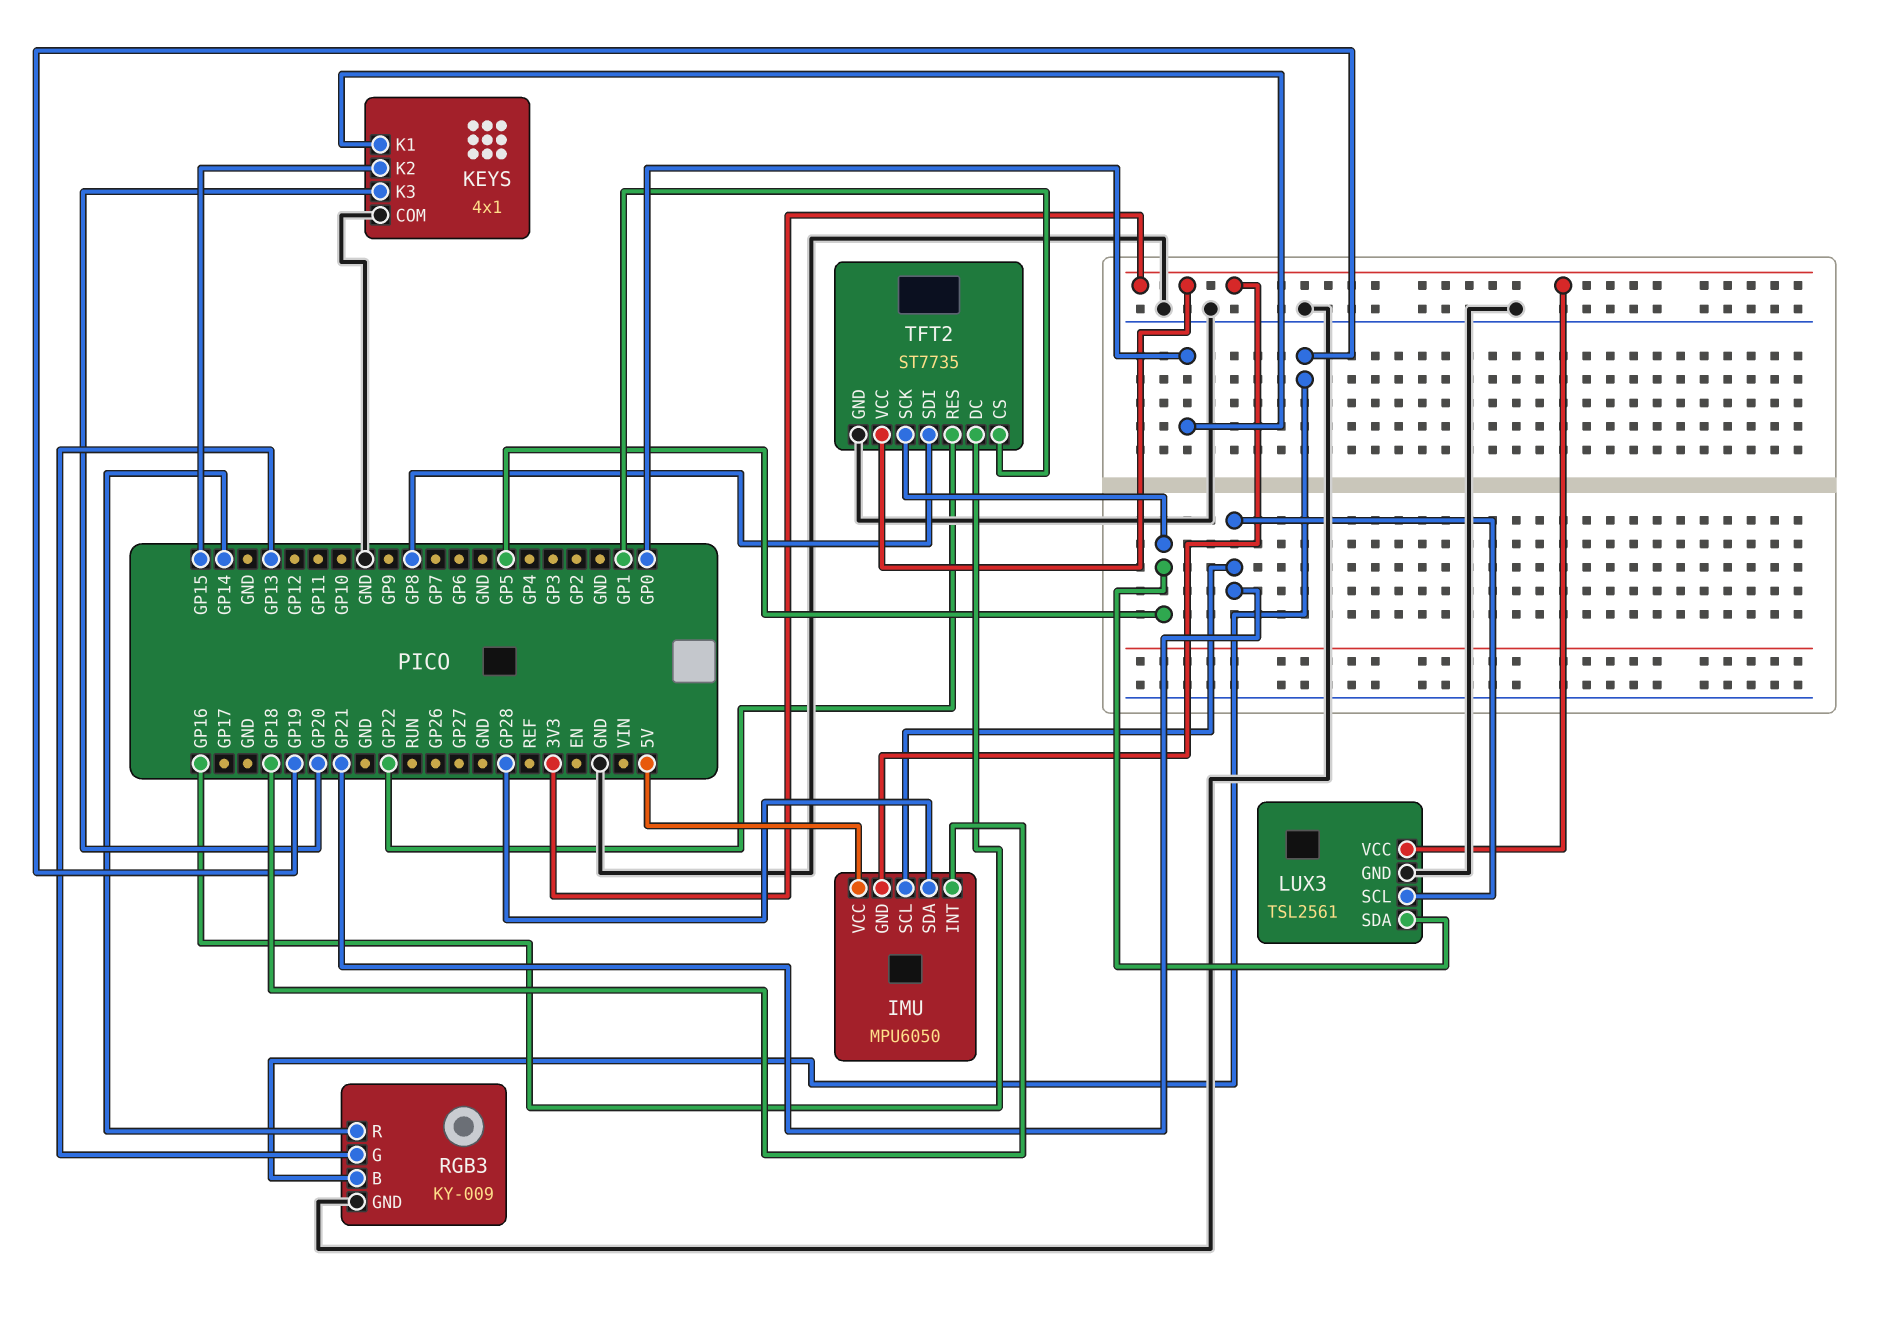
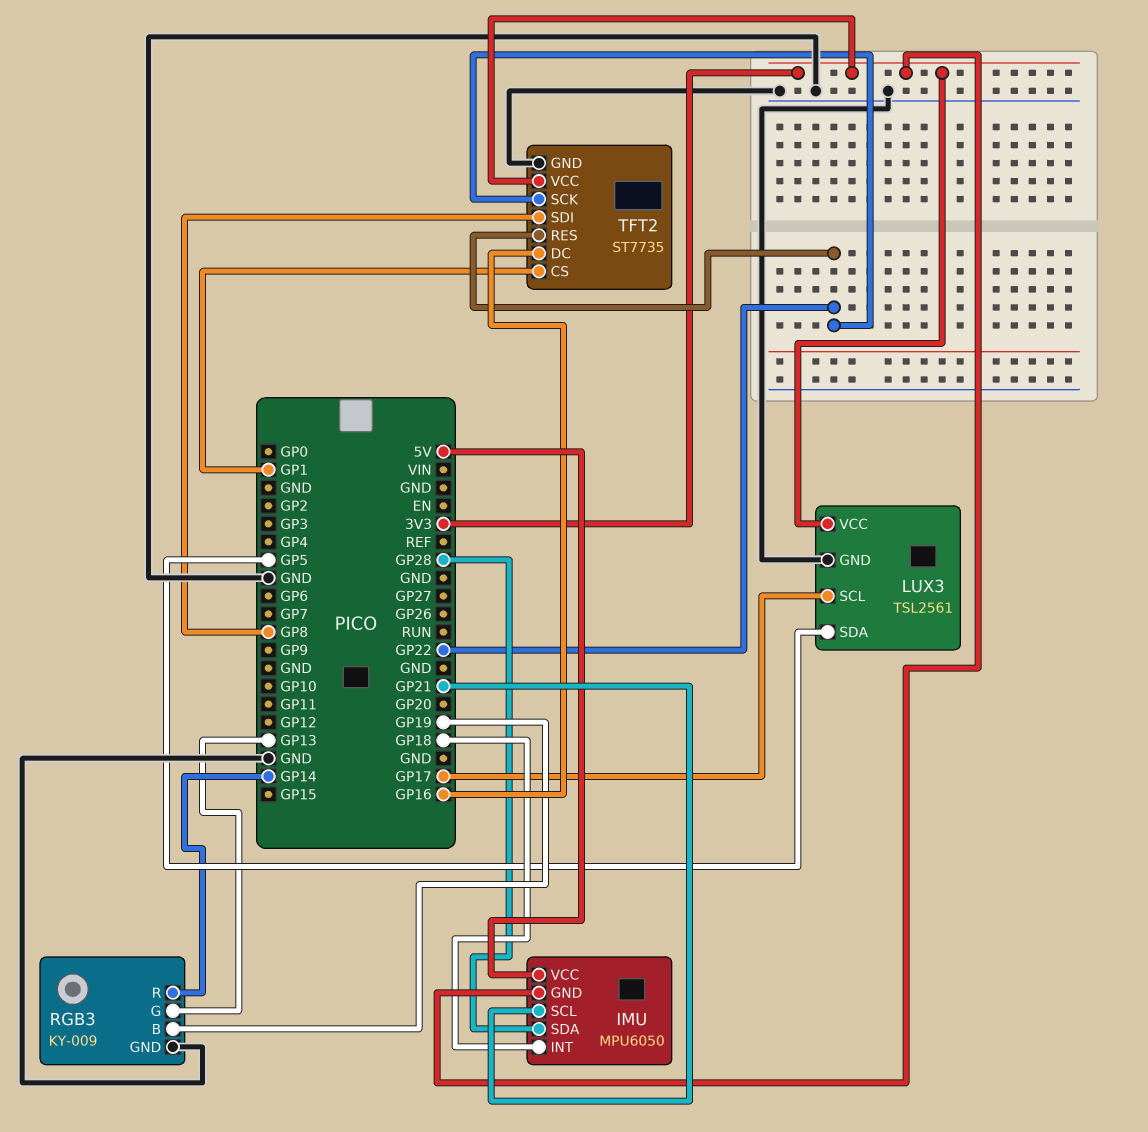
KEYS: 4x1 -> none
KEYS pin COM: GND -> none
KEYS pin K1: GP0 -> none
KEYS pin K2: GP15 -> none
KEYS pin K3: GP20 -> none
LUX3 pin SCL: GP21 -> GP17
TFT2 pin SCK: GP5 -> GP22

